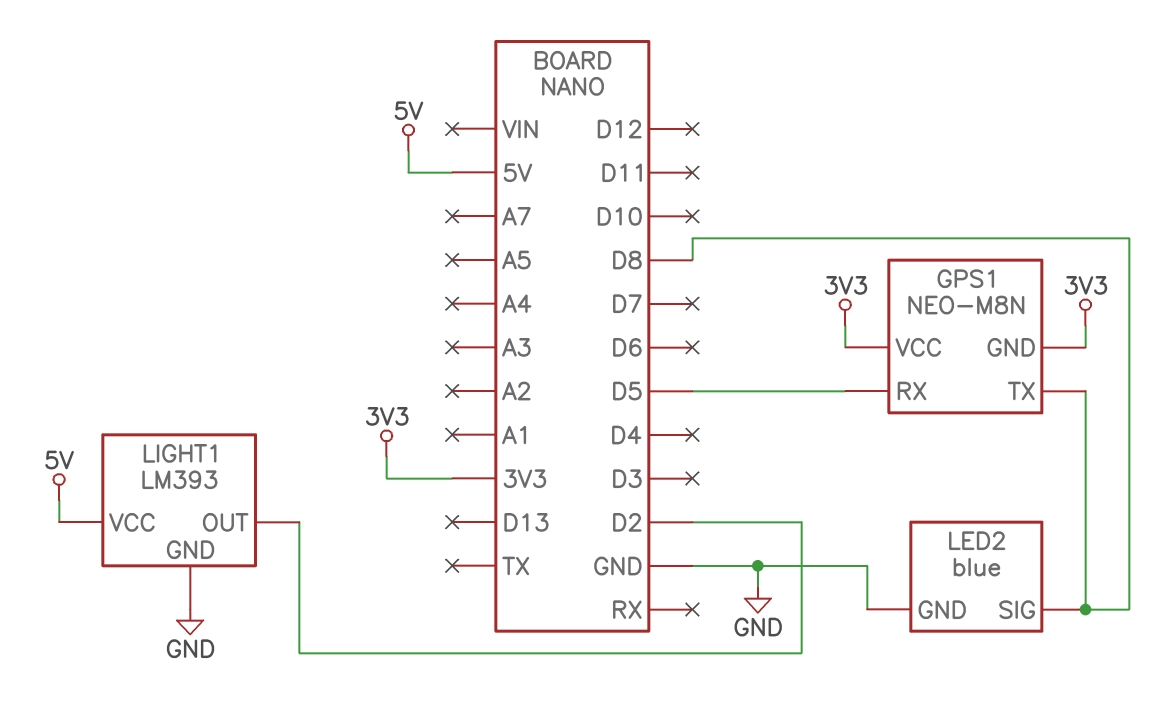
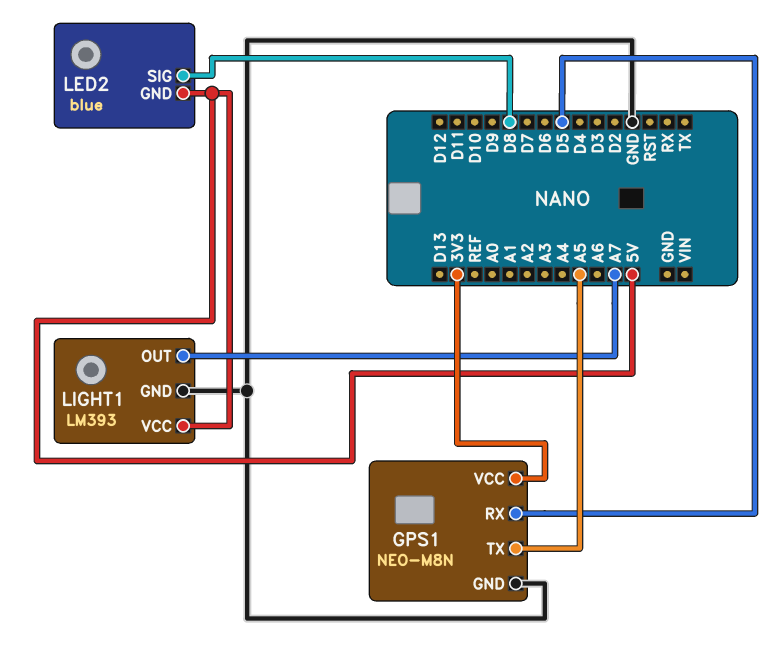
GPS1 pin GND: 3V3 -> GND
GPS1 pin TX: D8 -> A5
LED2 pin GND: GND -> 5V
LIGHT1 pin OUT: D2 -> A7

